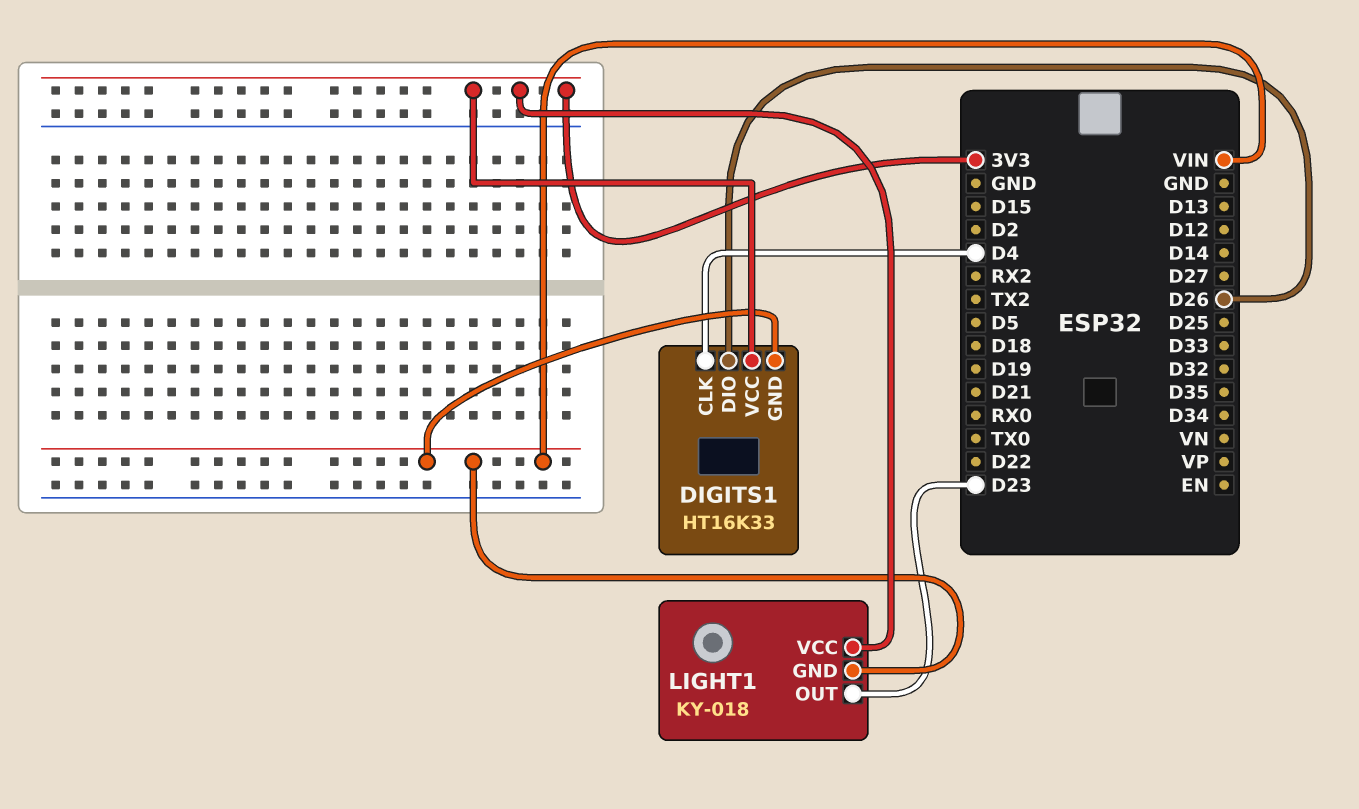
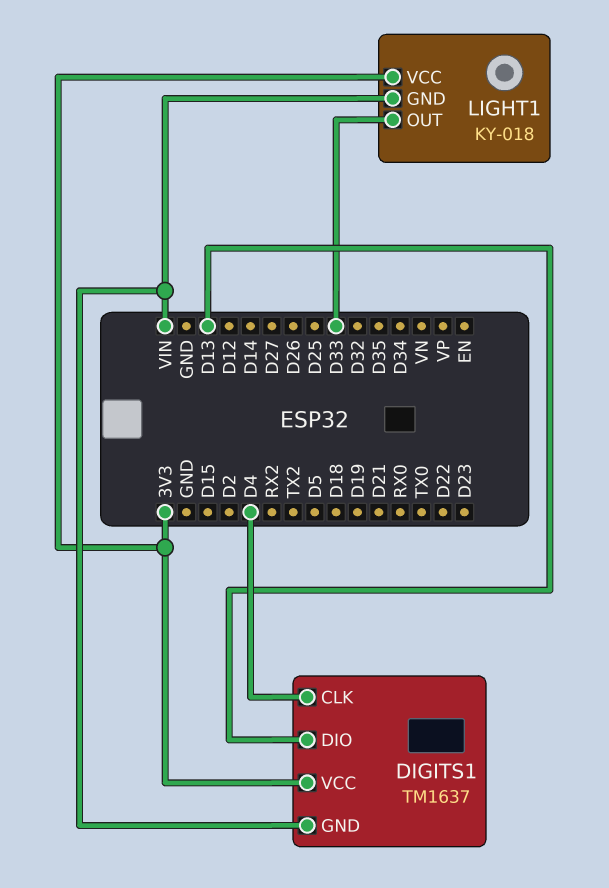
DIGITS1: HT16K33 -> TM1637
DIGITS1 pin DIO: D26 -> D13
LIGHT1 pin OUT: D23 -> D33

